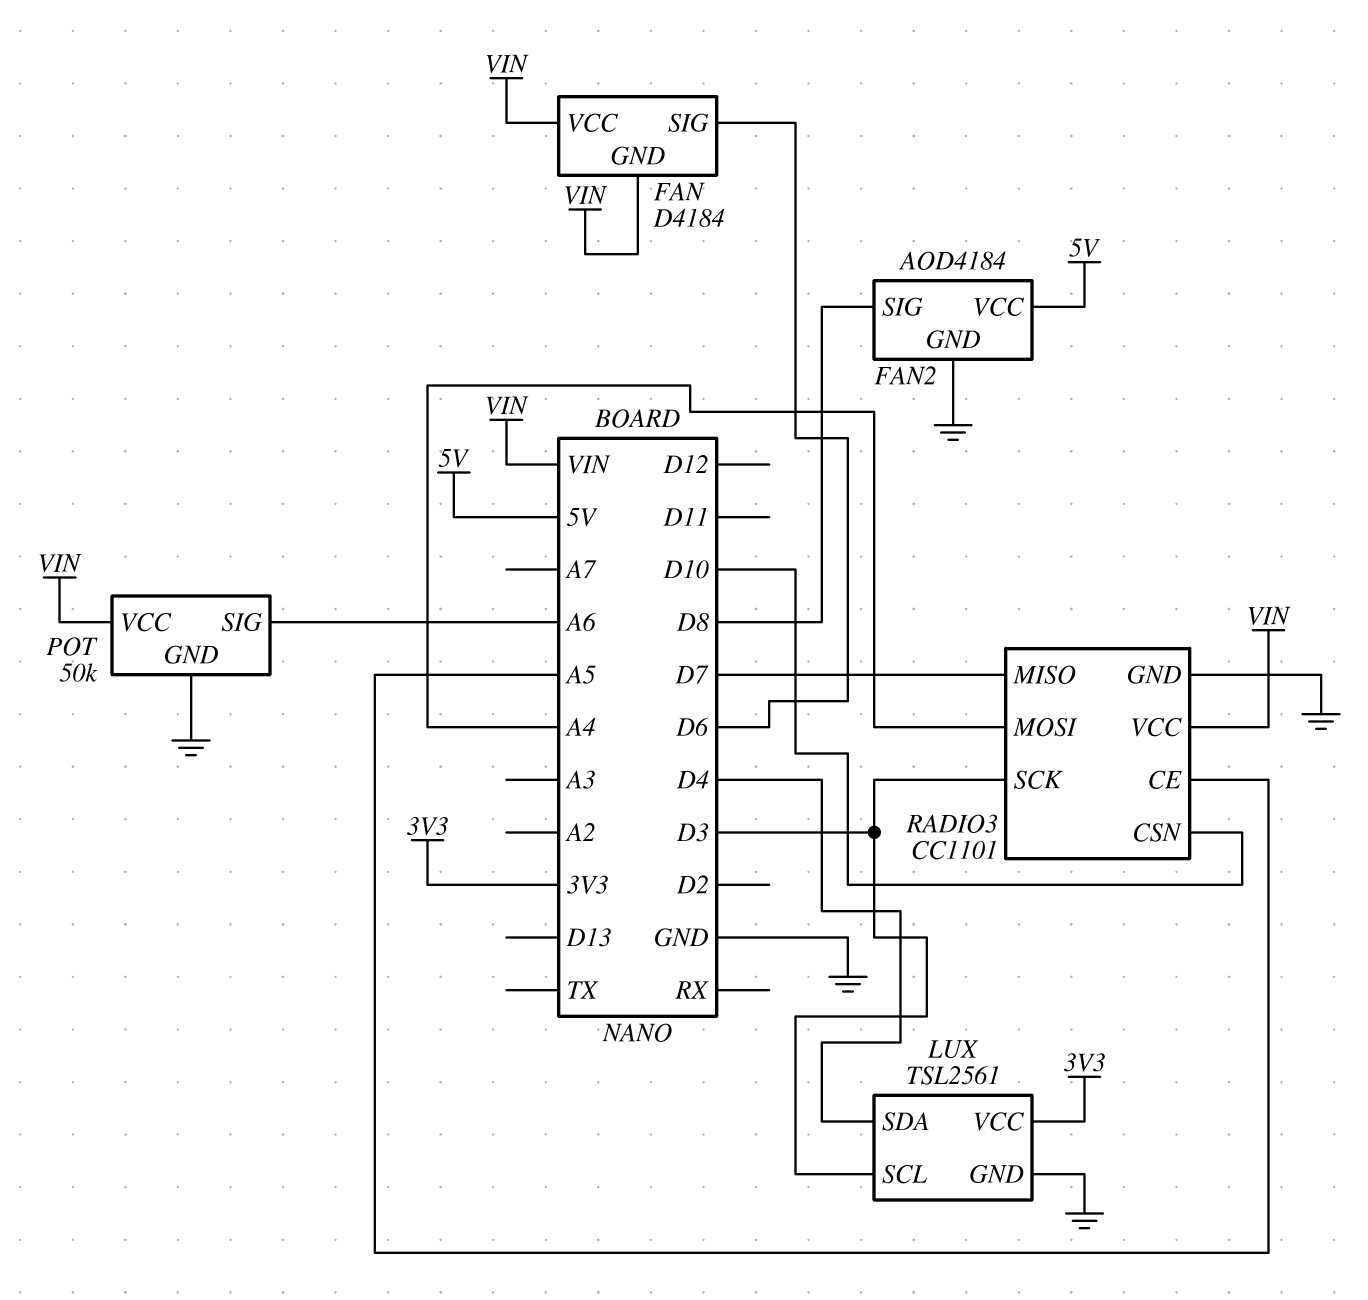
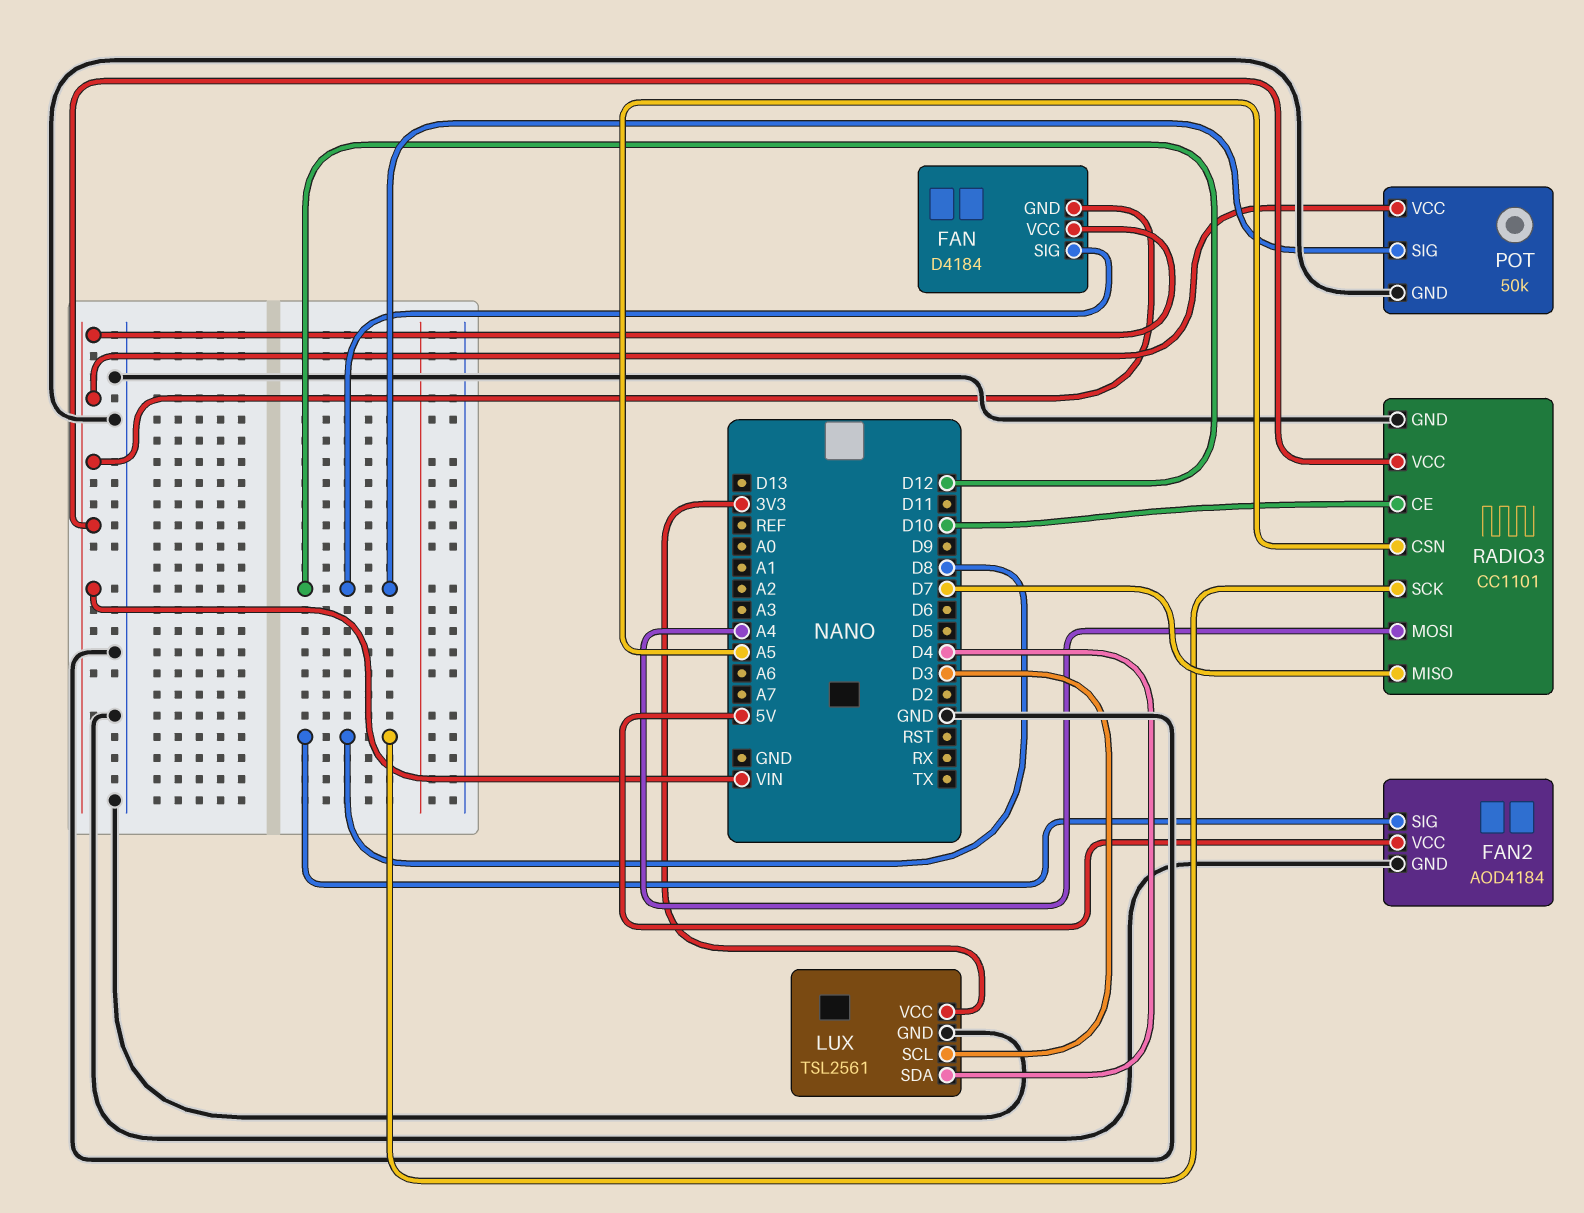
FAN pin SIG: D6 -> D12
POT pin SIG: A6 -> D12
RADIO3 pin CE: A5 -> D10
RADIO3 pin CSN: D10 -> A5
RADIO3 pin SCK: D3 -> D8

